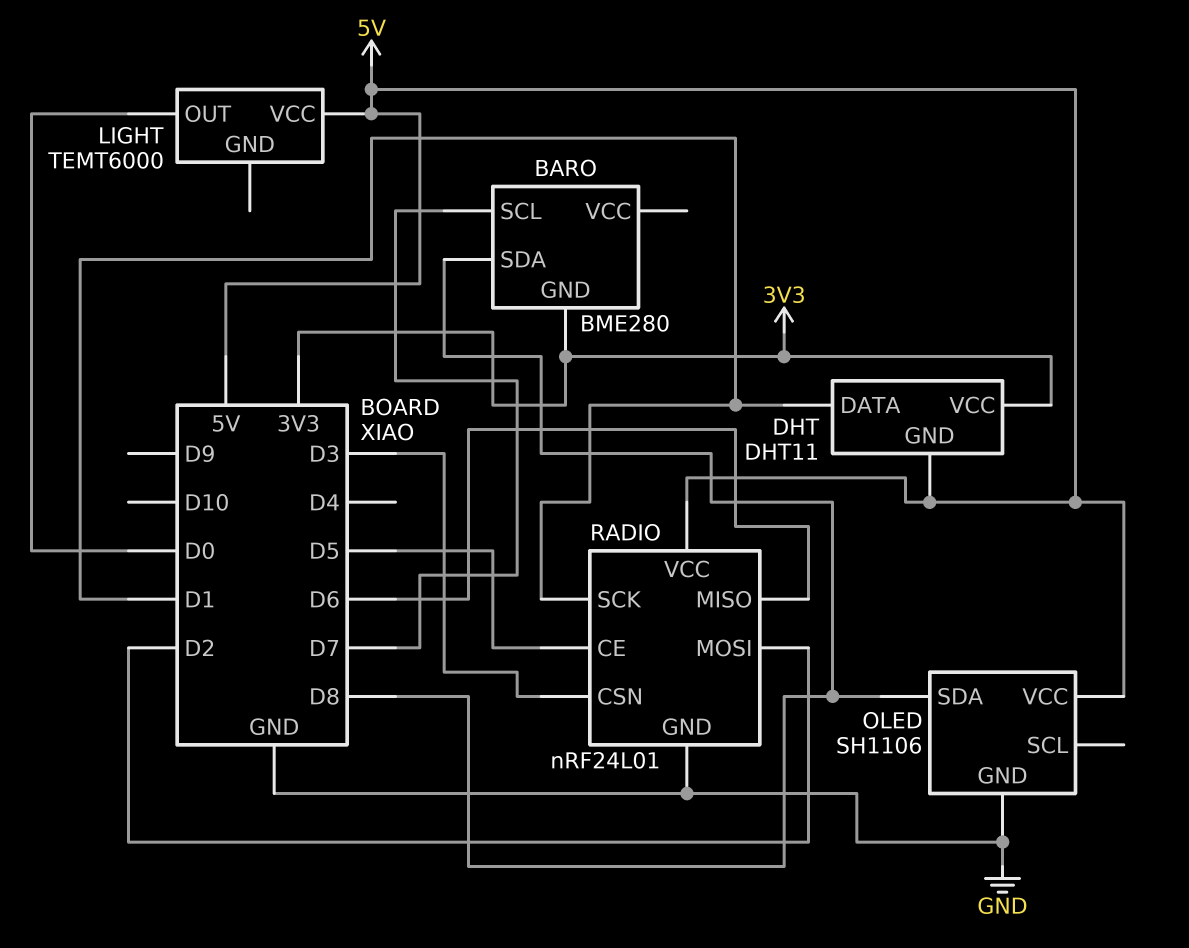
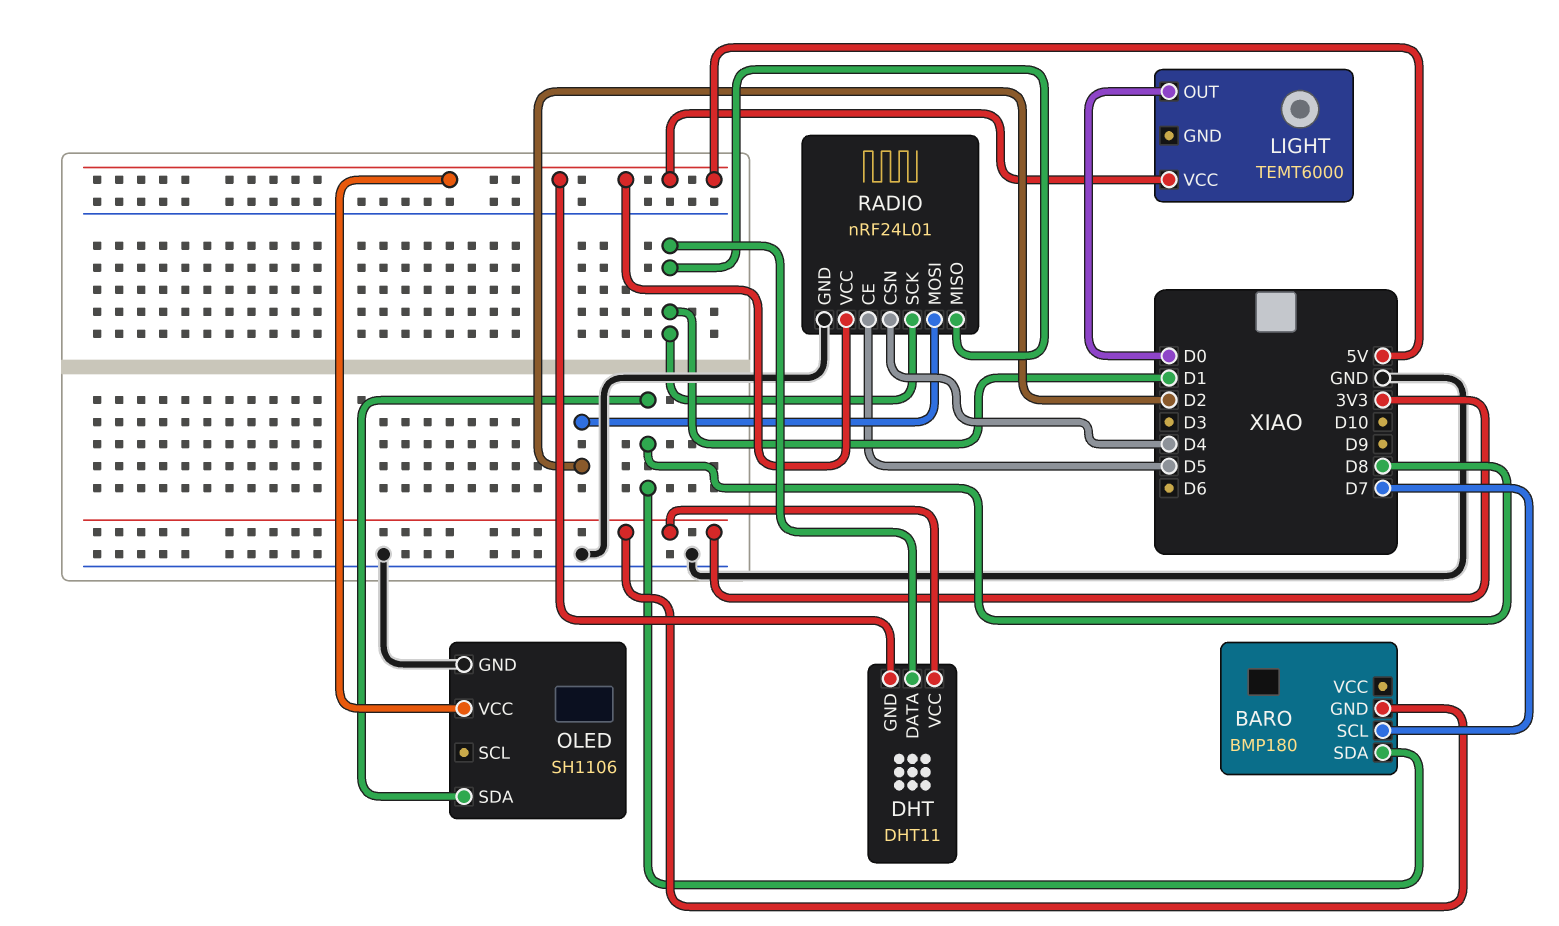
BARO: BME280 -> BMP180
RADIO pin CSN: D3 -> D4
RADIO pin MISO: D6 -> D1

